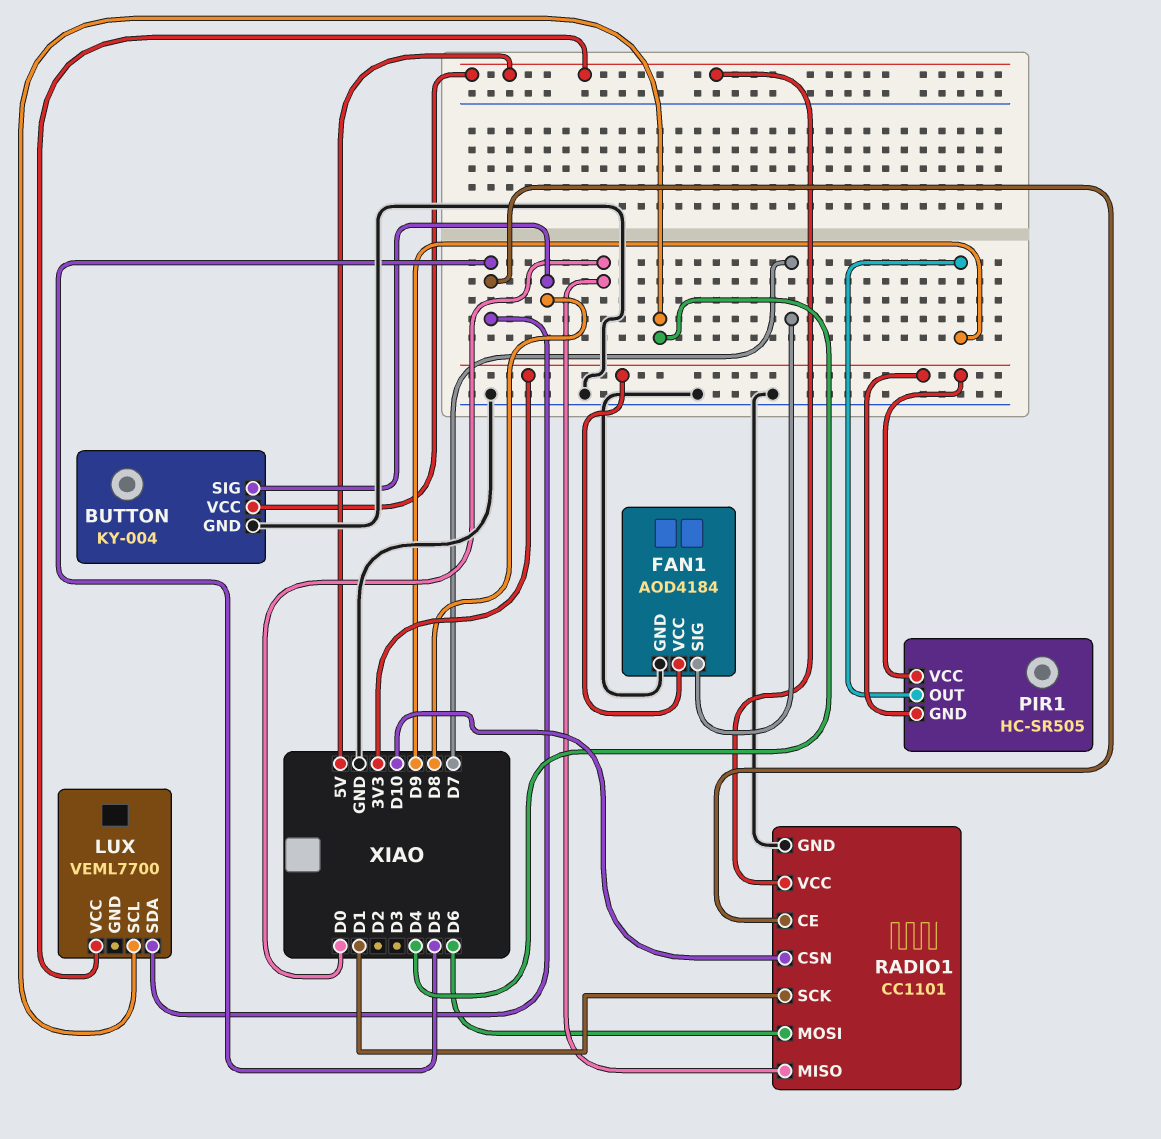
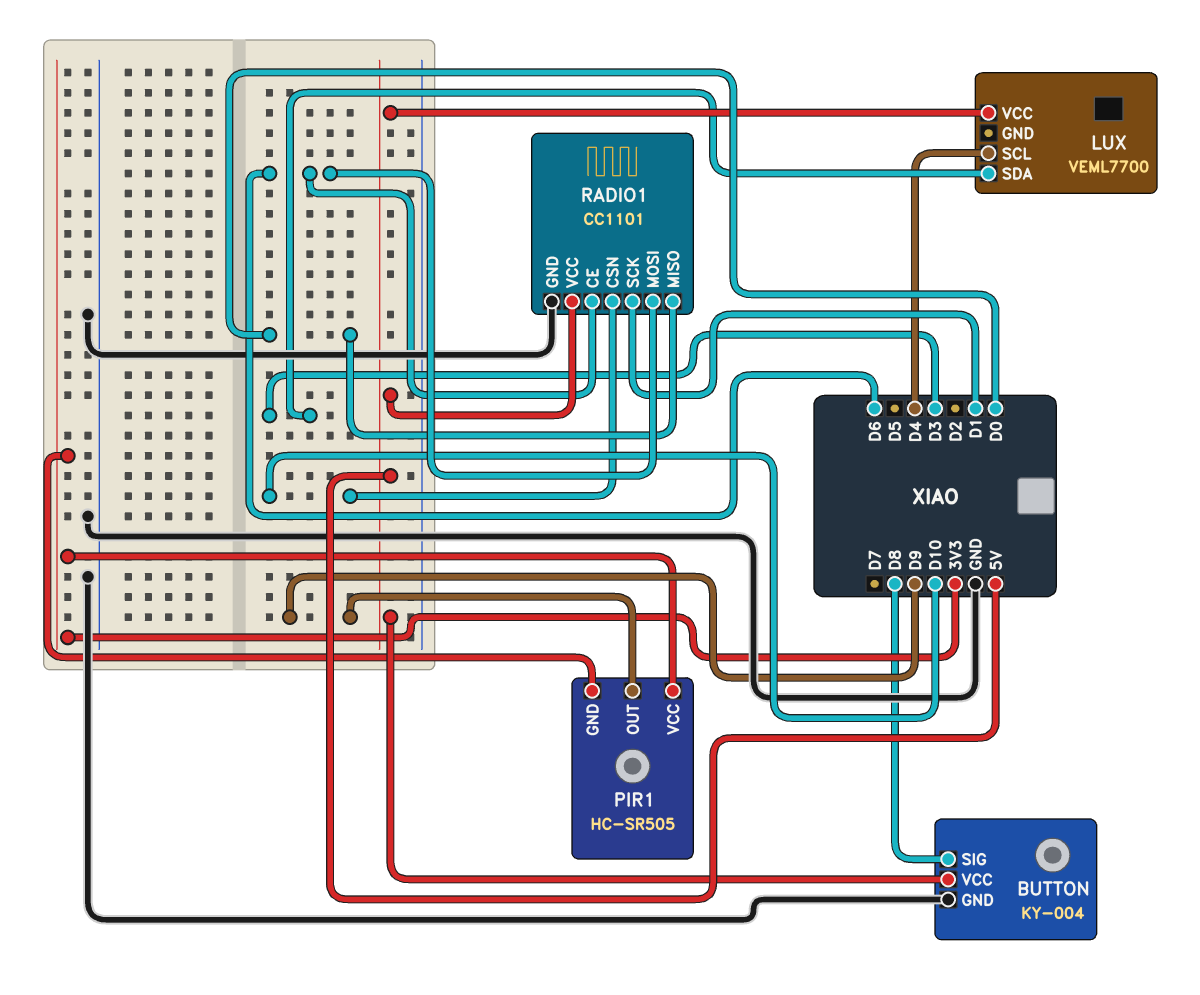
FAN1: AOD4184 -> none
FAN1 pin GND: GND -> none
FAN1 pin SIG: D7 -> none
FAN1 pin VCC: 3V3 -> none
LUX pin SDA: D5 -> D3
RADIO1 pin CE: D5 -> D6

